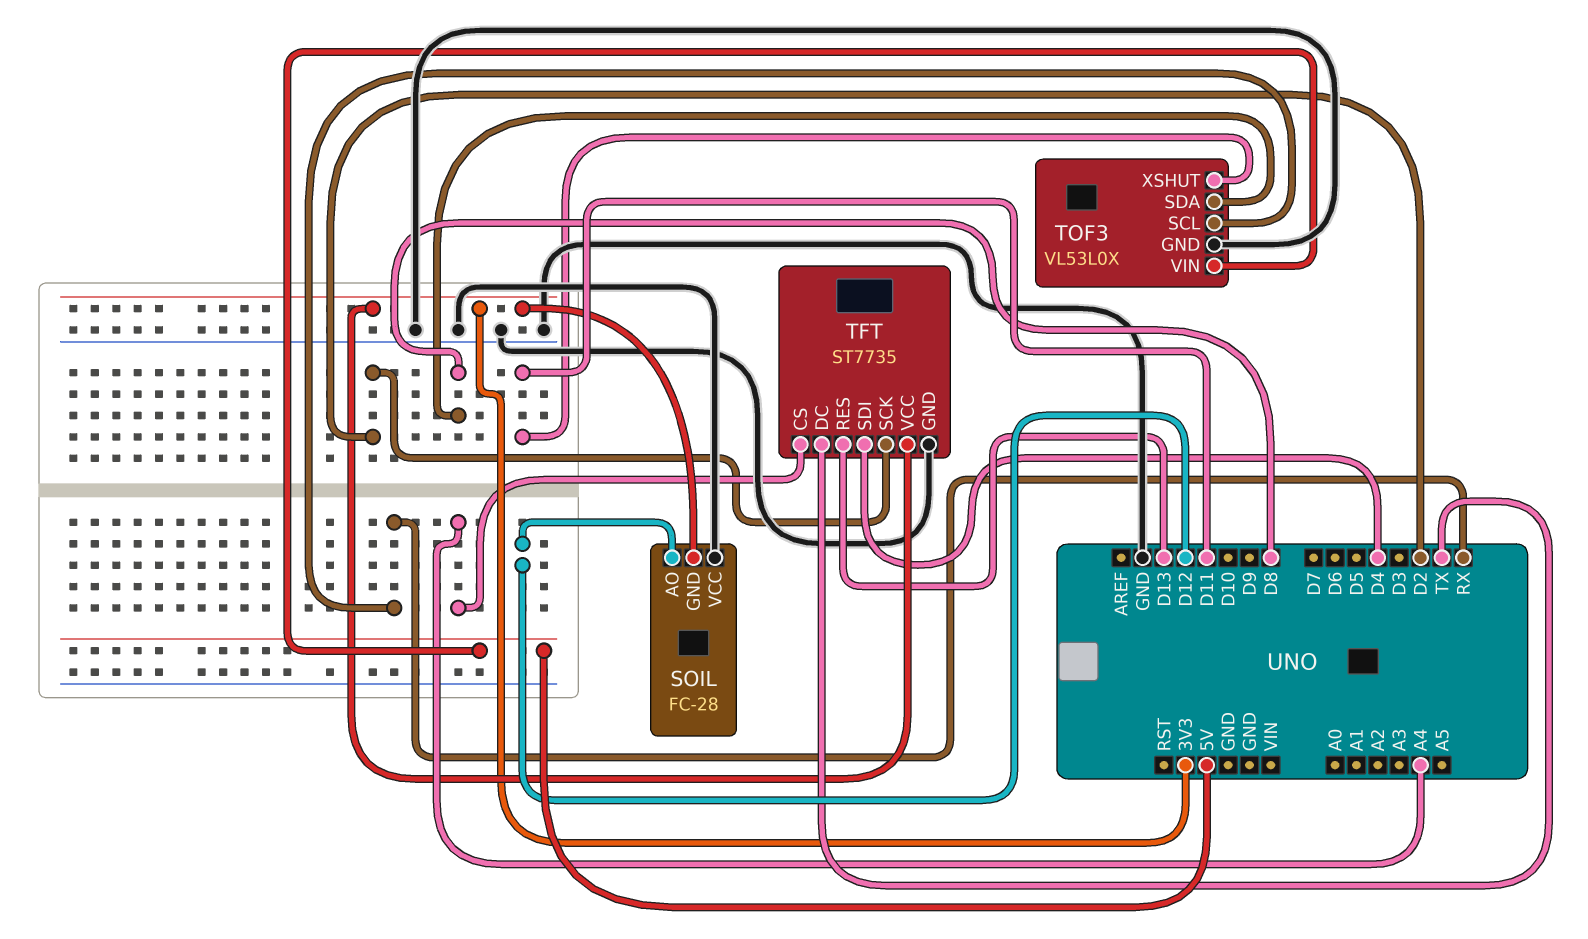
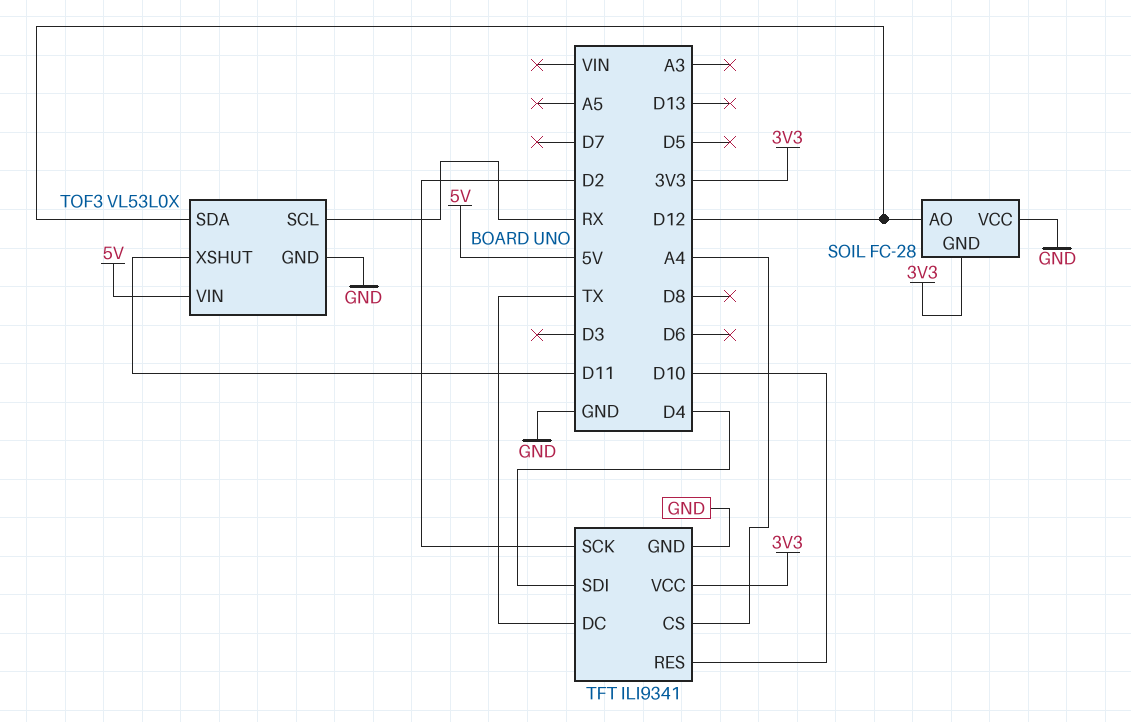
TFT: ST7735 -> ILI9341
TFT pin RES: D13 -> D10
TOF3 pin SDA: D8 -> D12

